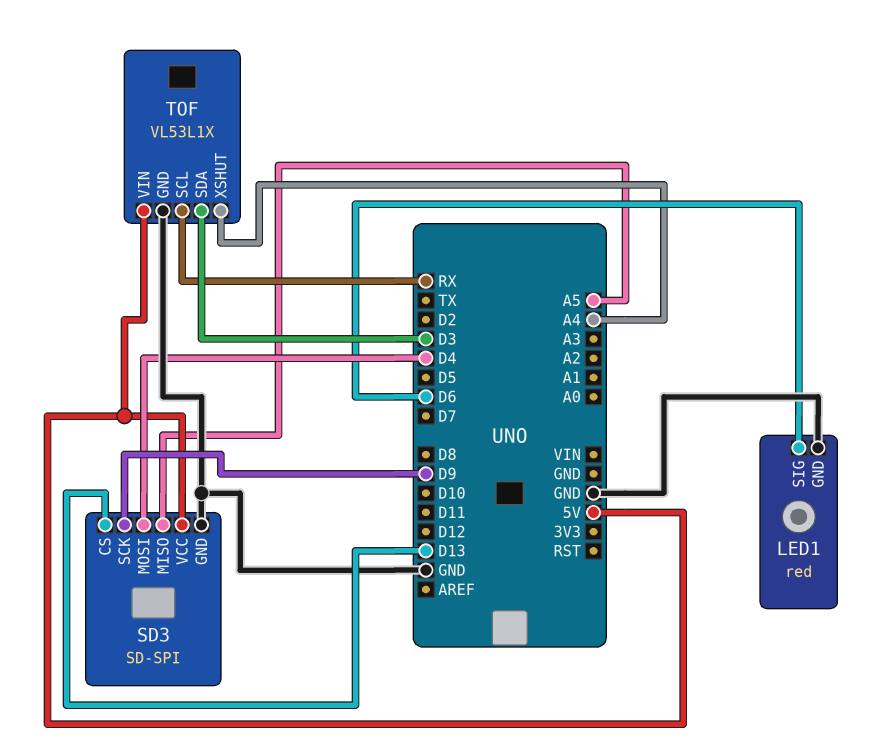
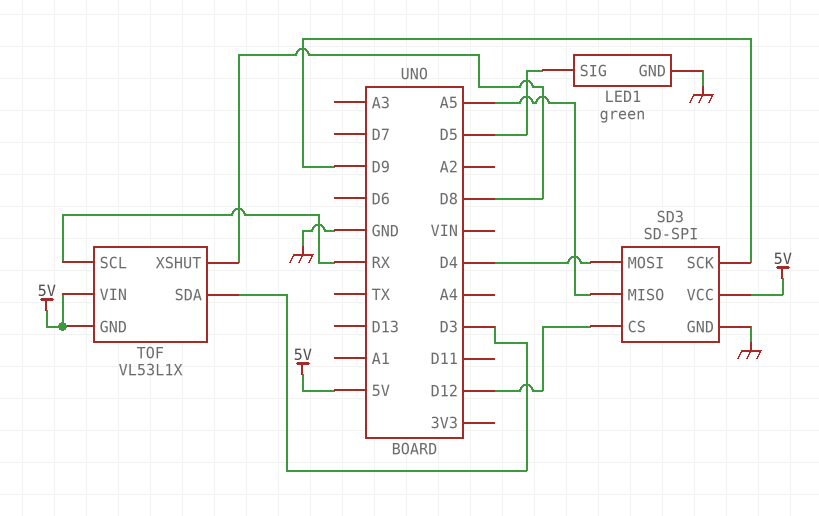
LED1: red -> green
LED1 pin SIG: D6 -> D5
SD3 pin CS: D13 -> D12
TOF pin GND: GND -> 5V
TOF pin XSHUT: A4 -> D8

